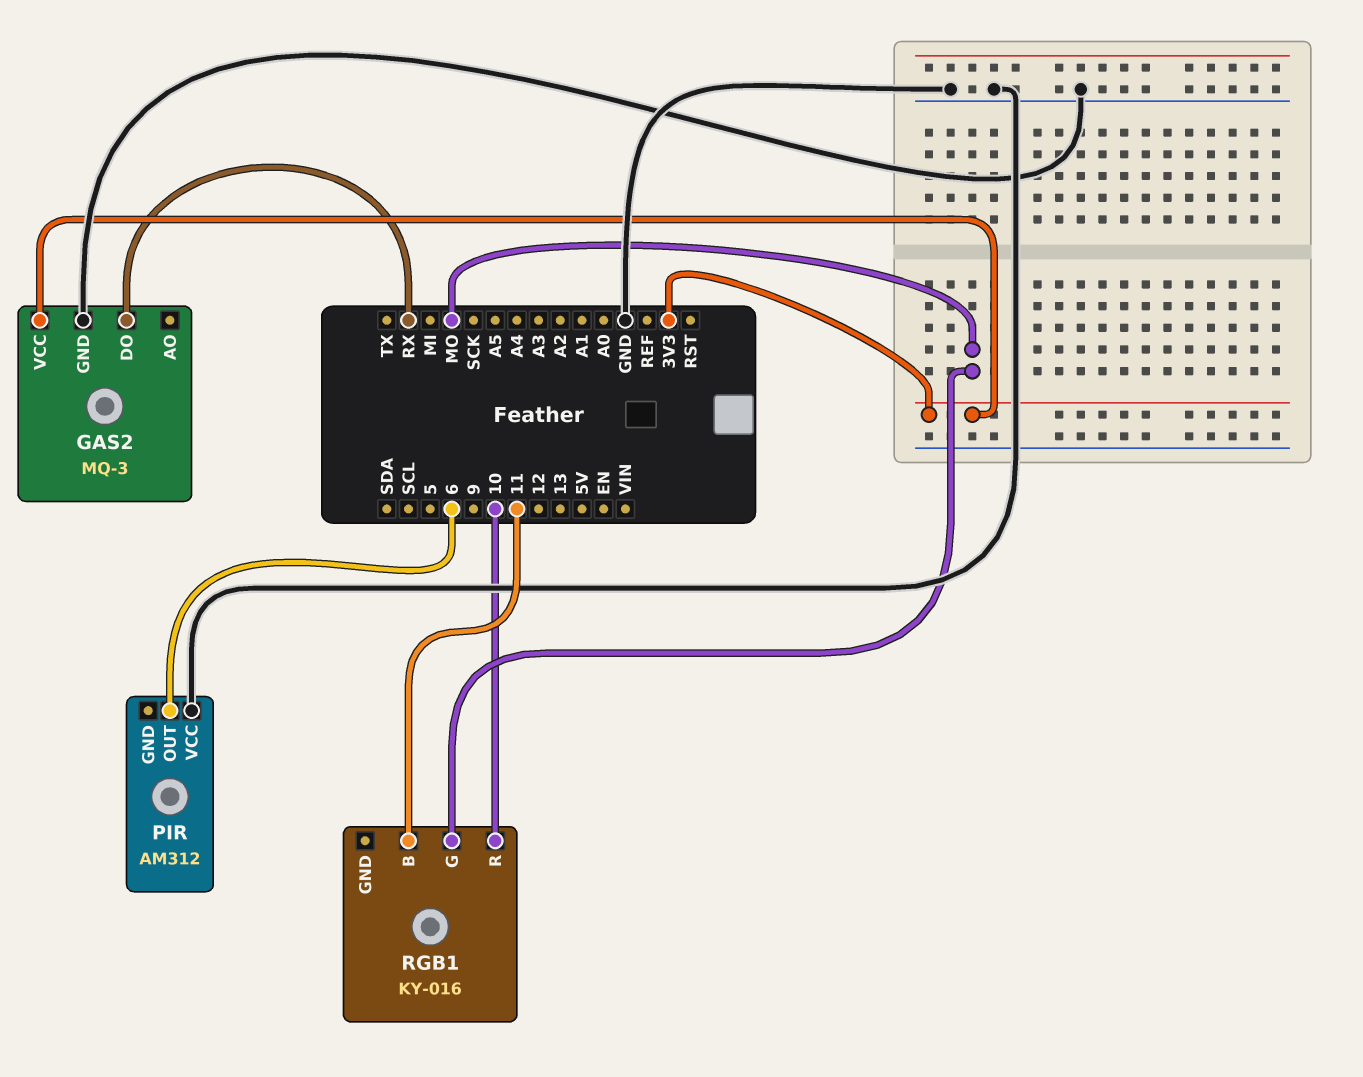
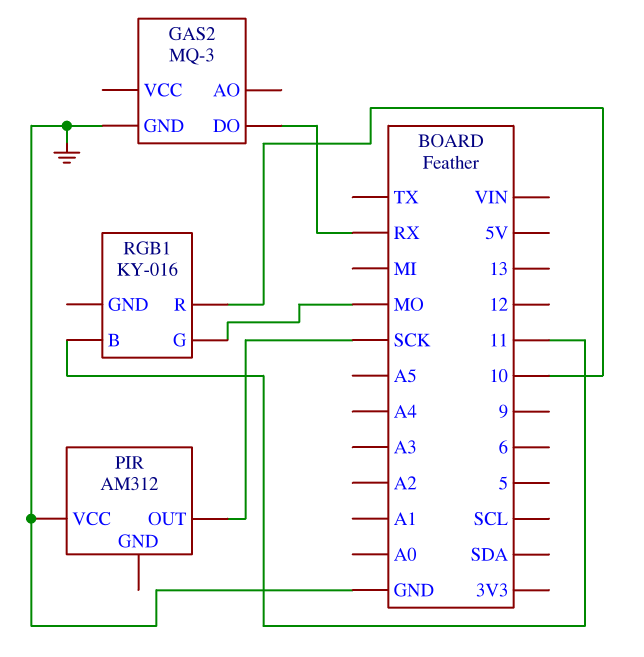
GAS2 pin VCC: 3V3 -> none
PIR pin OUT: 6 -> SCK

